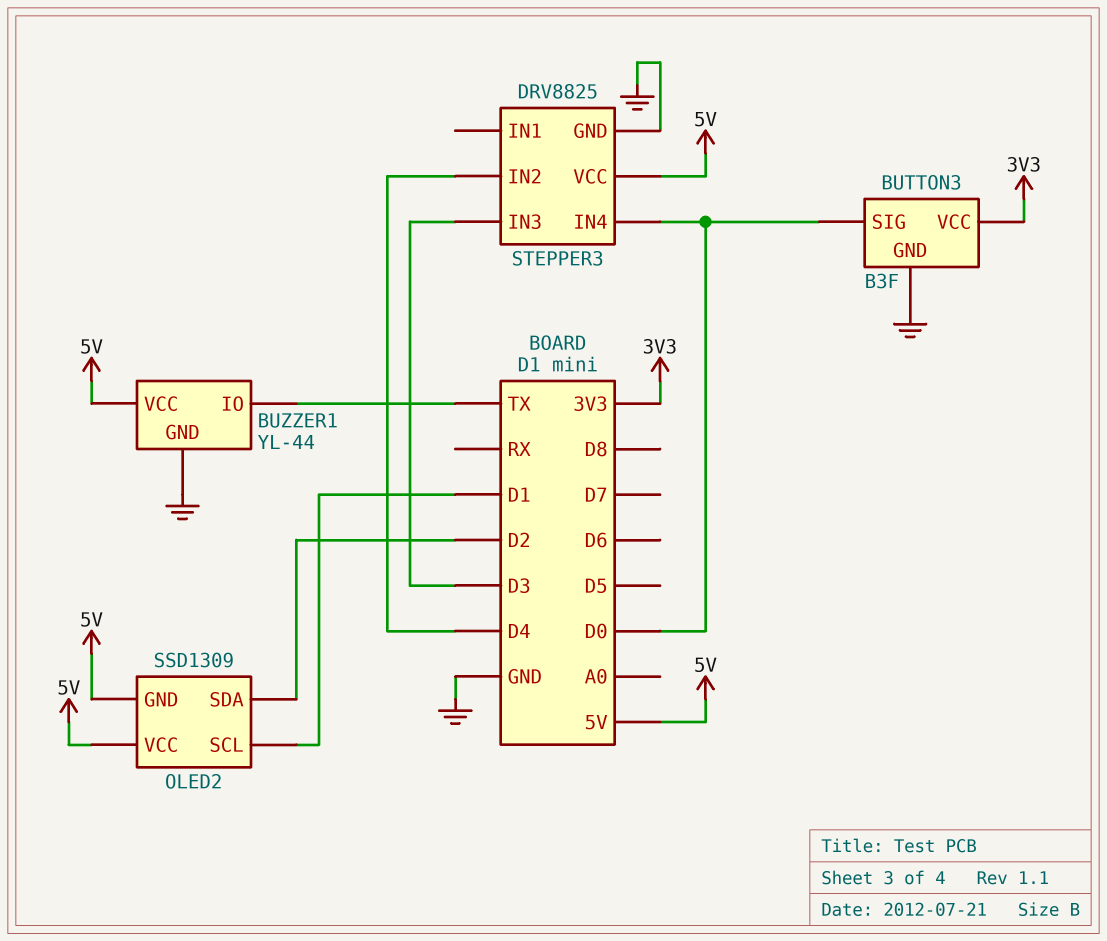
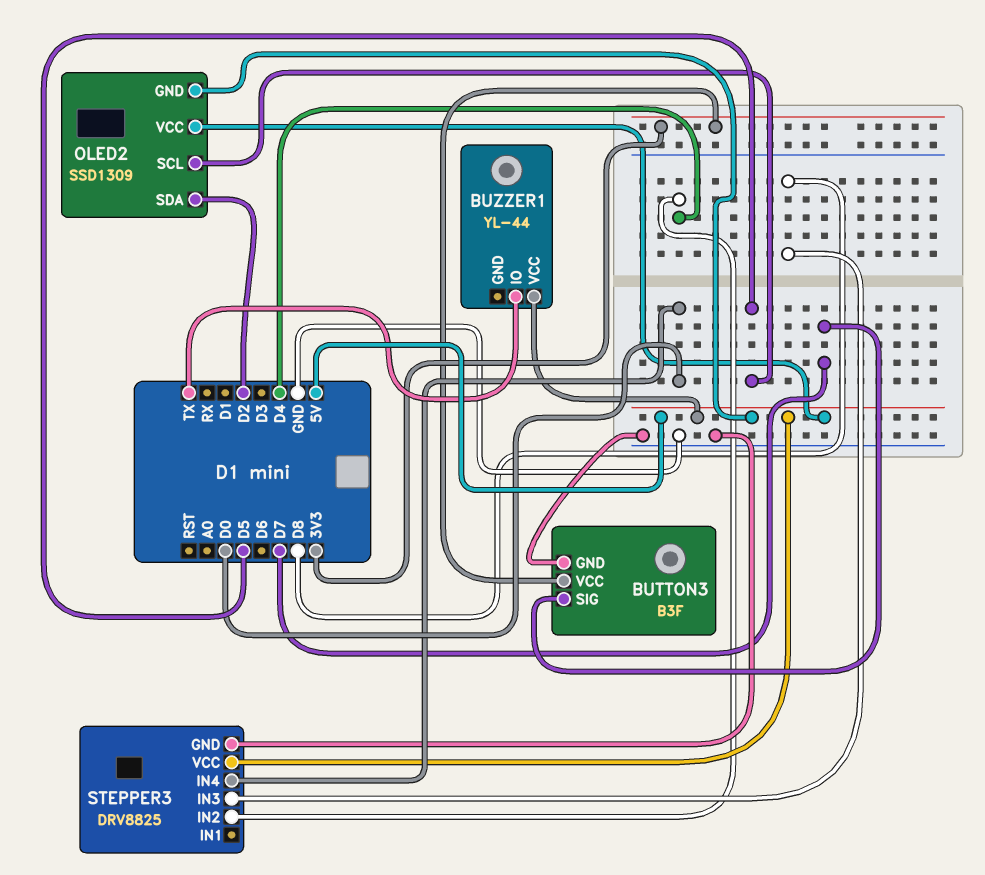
BUTTON3 pin SIG: D0 -> D7
BUZZER1 pin GND: GND -> none
OLED2 pin SCL: D1 -> D5
STEPPER3 pin IN3: D3 -> D8

